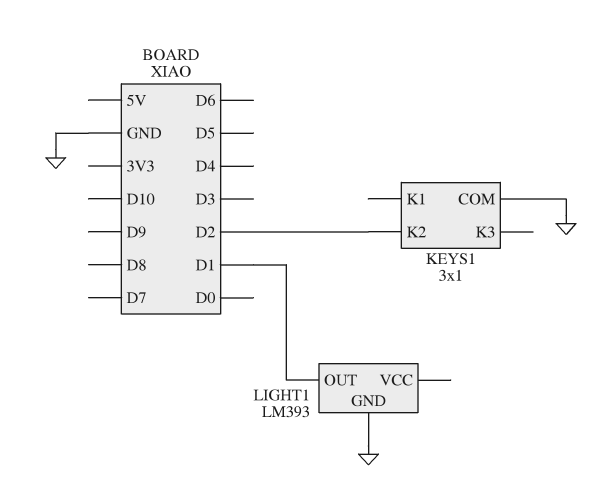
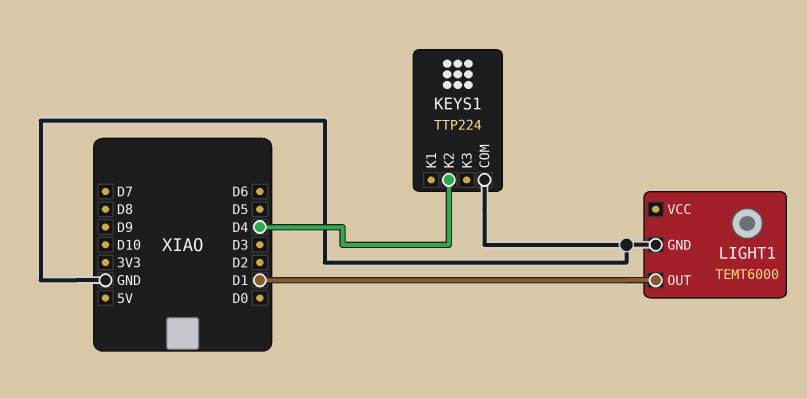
KEYS1: 3x1 -> TTP224
KEYS1 pin K2: D2 -> D4
LIGHT1: LM393 -> TEMT6000

